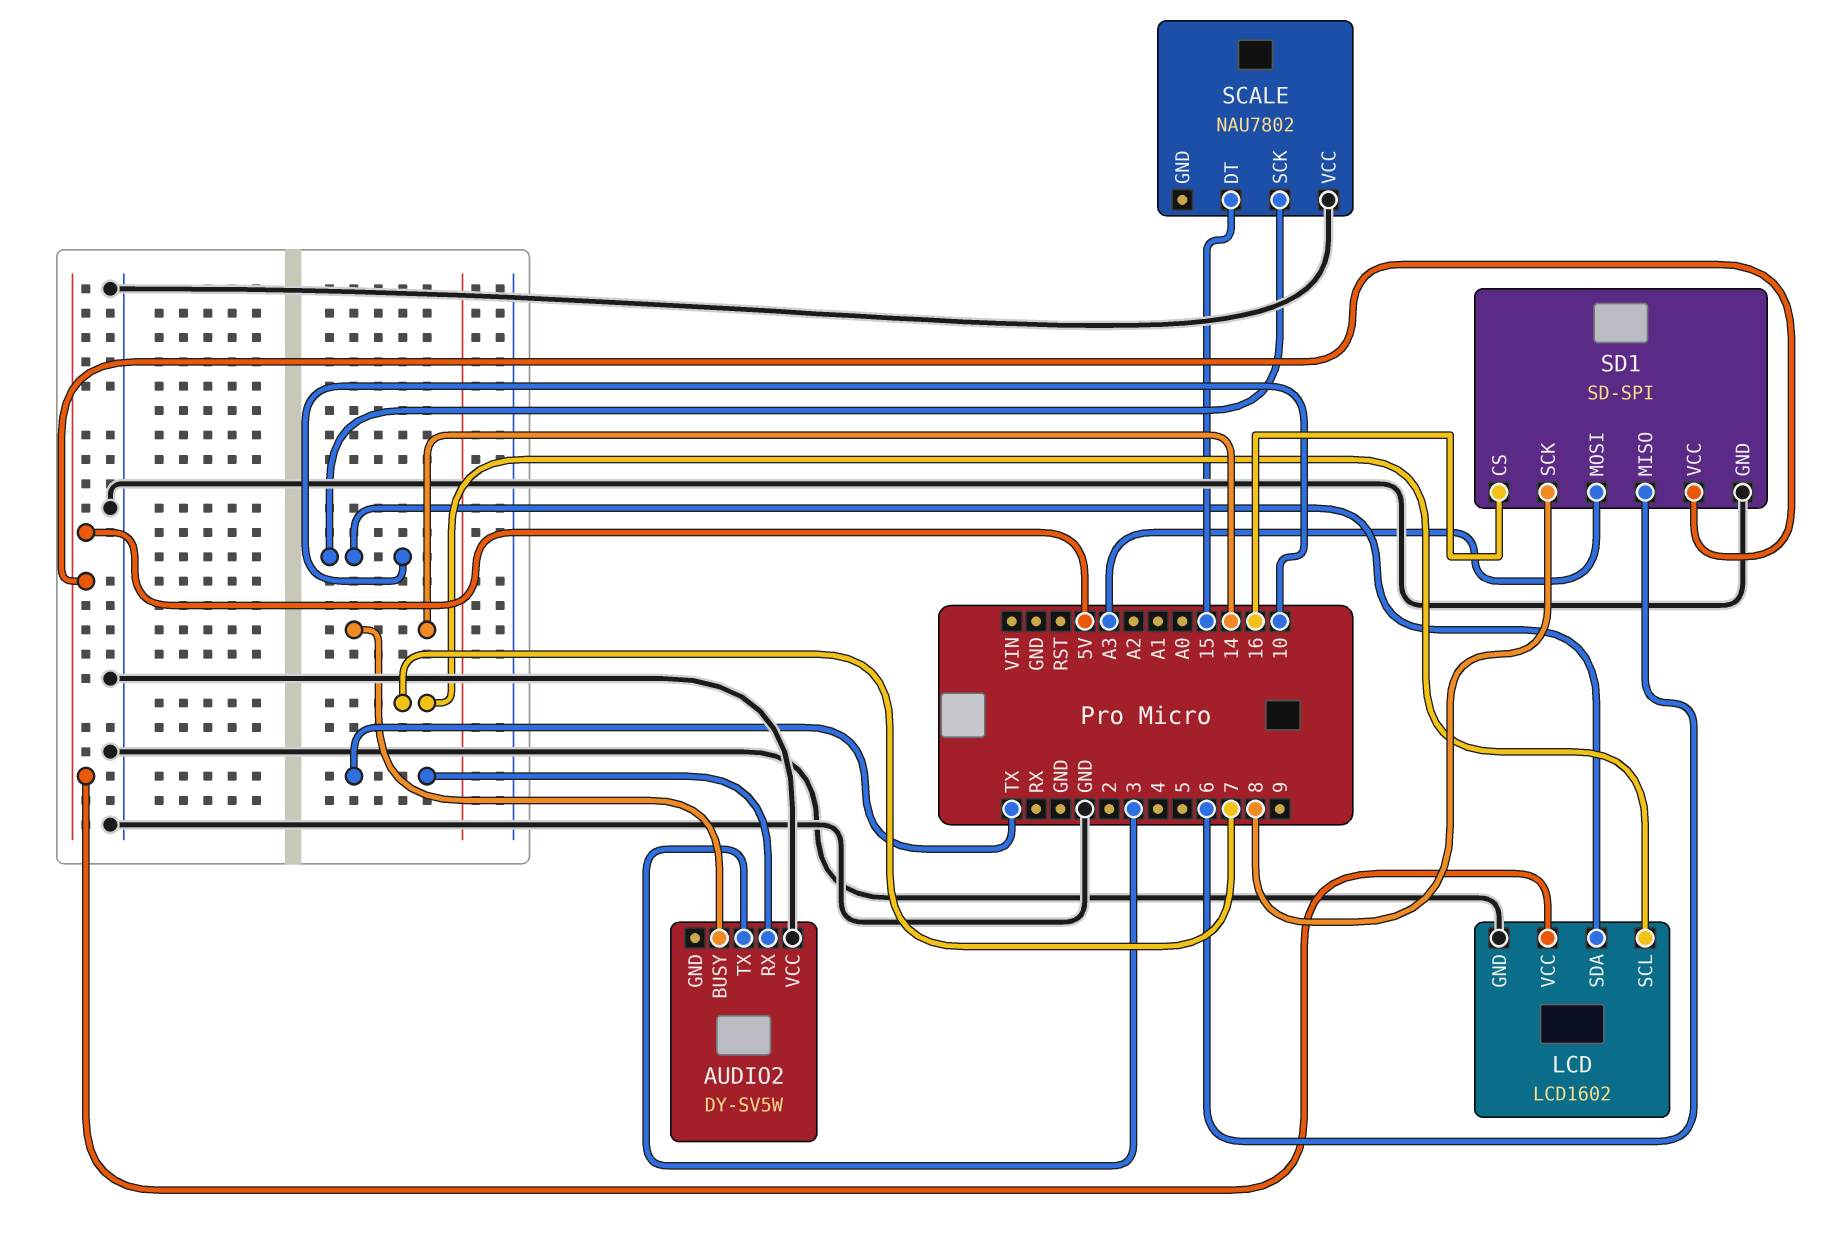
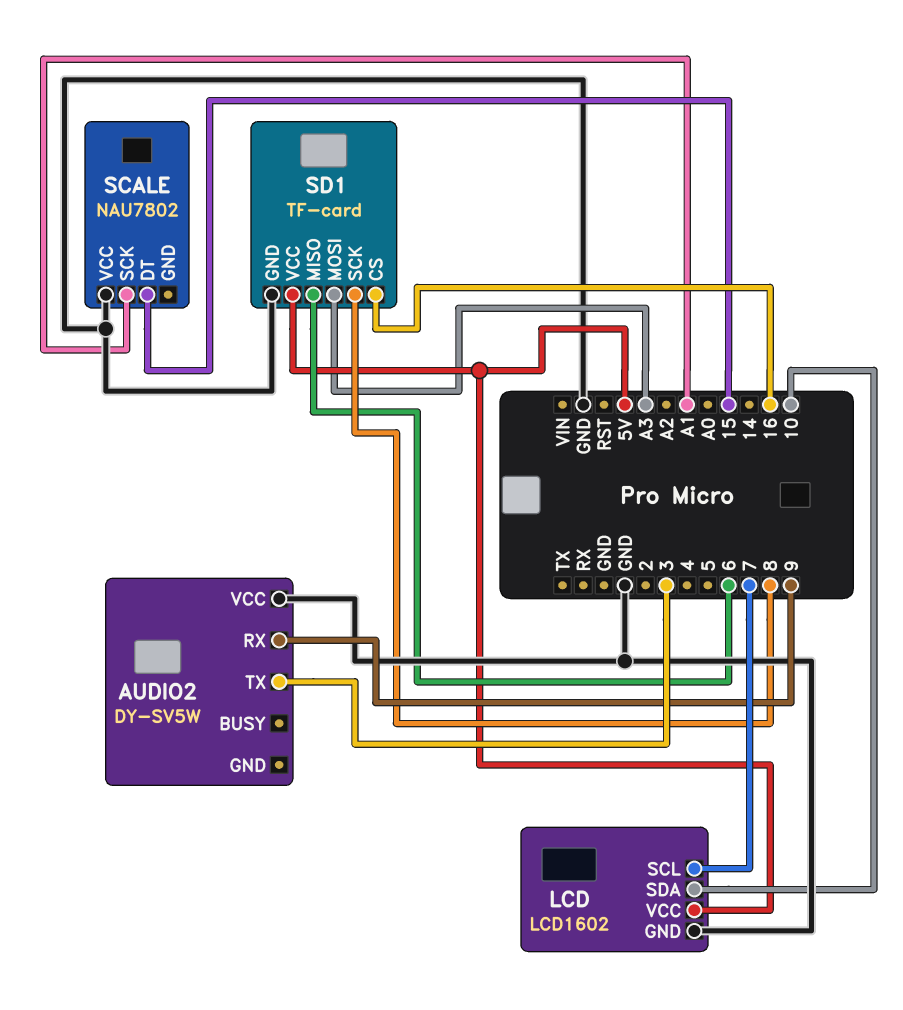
AUDIO2 pin BUSY: 14 -> none
AUDIO2 pin RX: TX -> 9
SCALE pin SCK: 10 -> A1
SD1: SD-SPI -> TF-card

